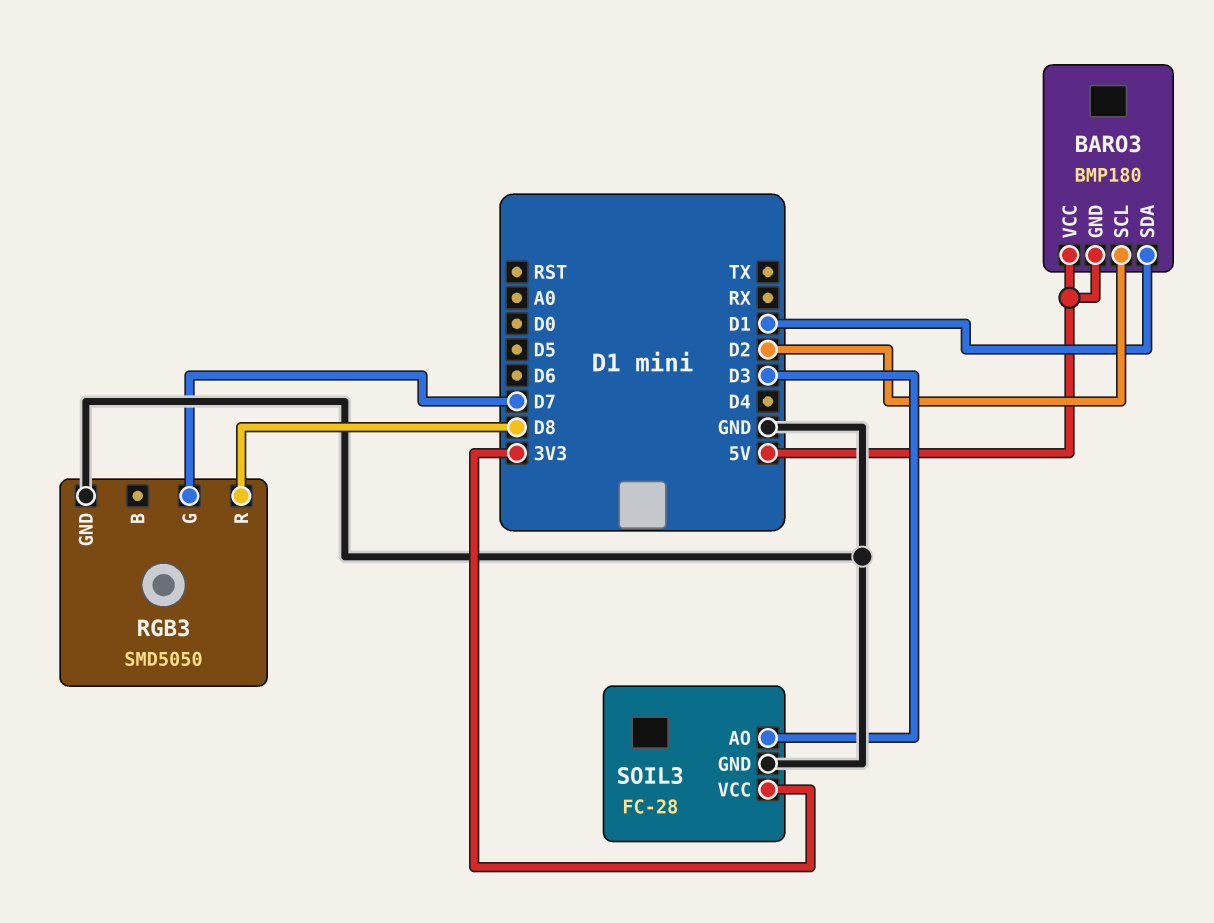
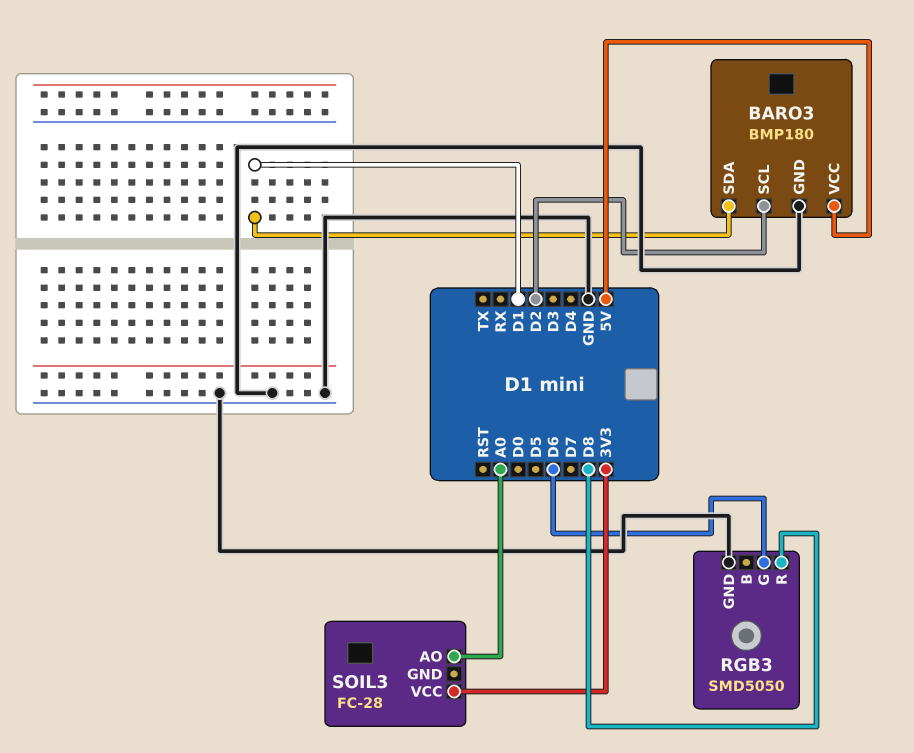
BARO3 pin GND: 5V -> GND
RGB3 pin G: D7 -> D6
SOIL3 pin AO: D3 -> A0
SOIL3 pin GND: GND -> none

